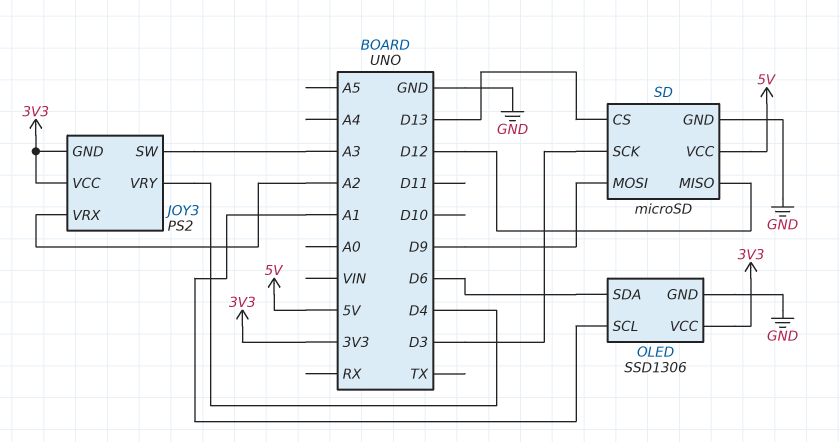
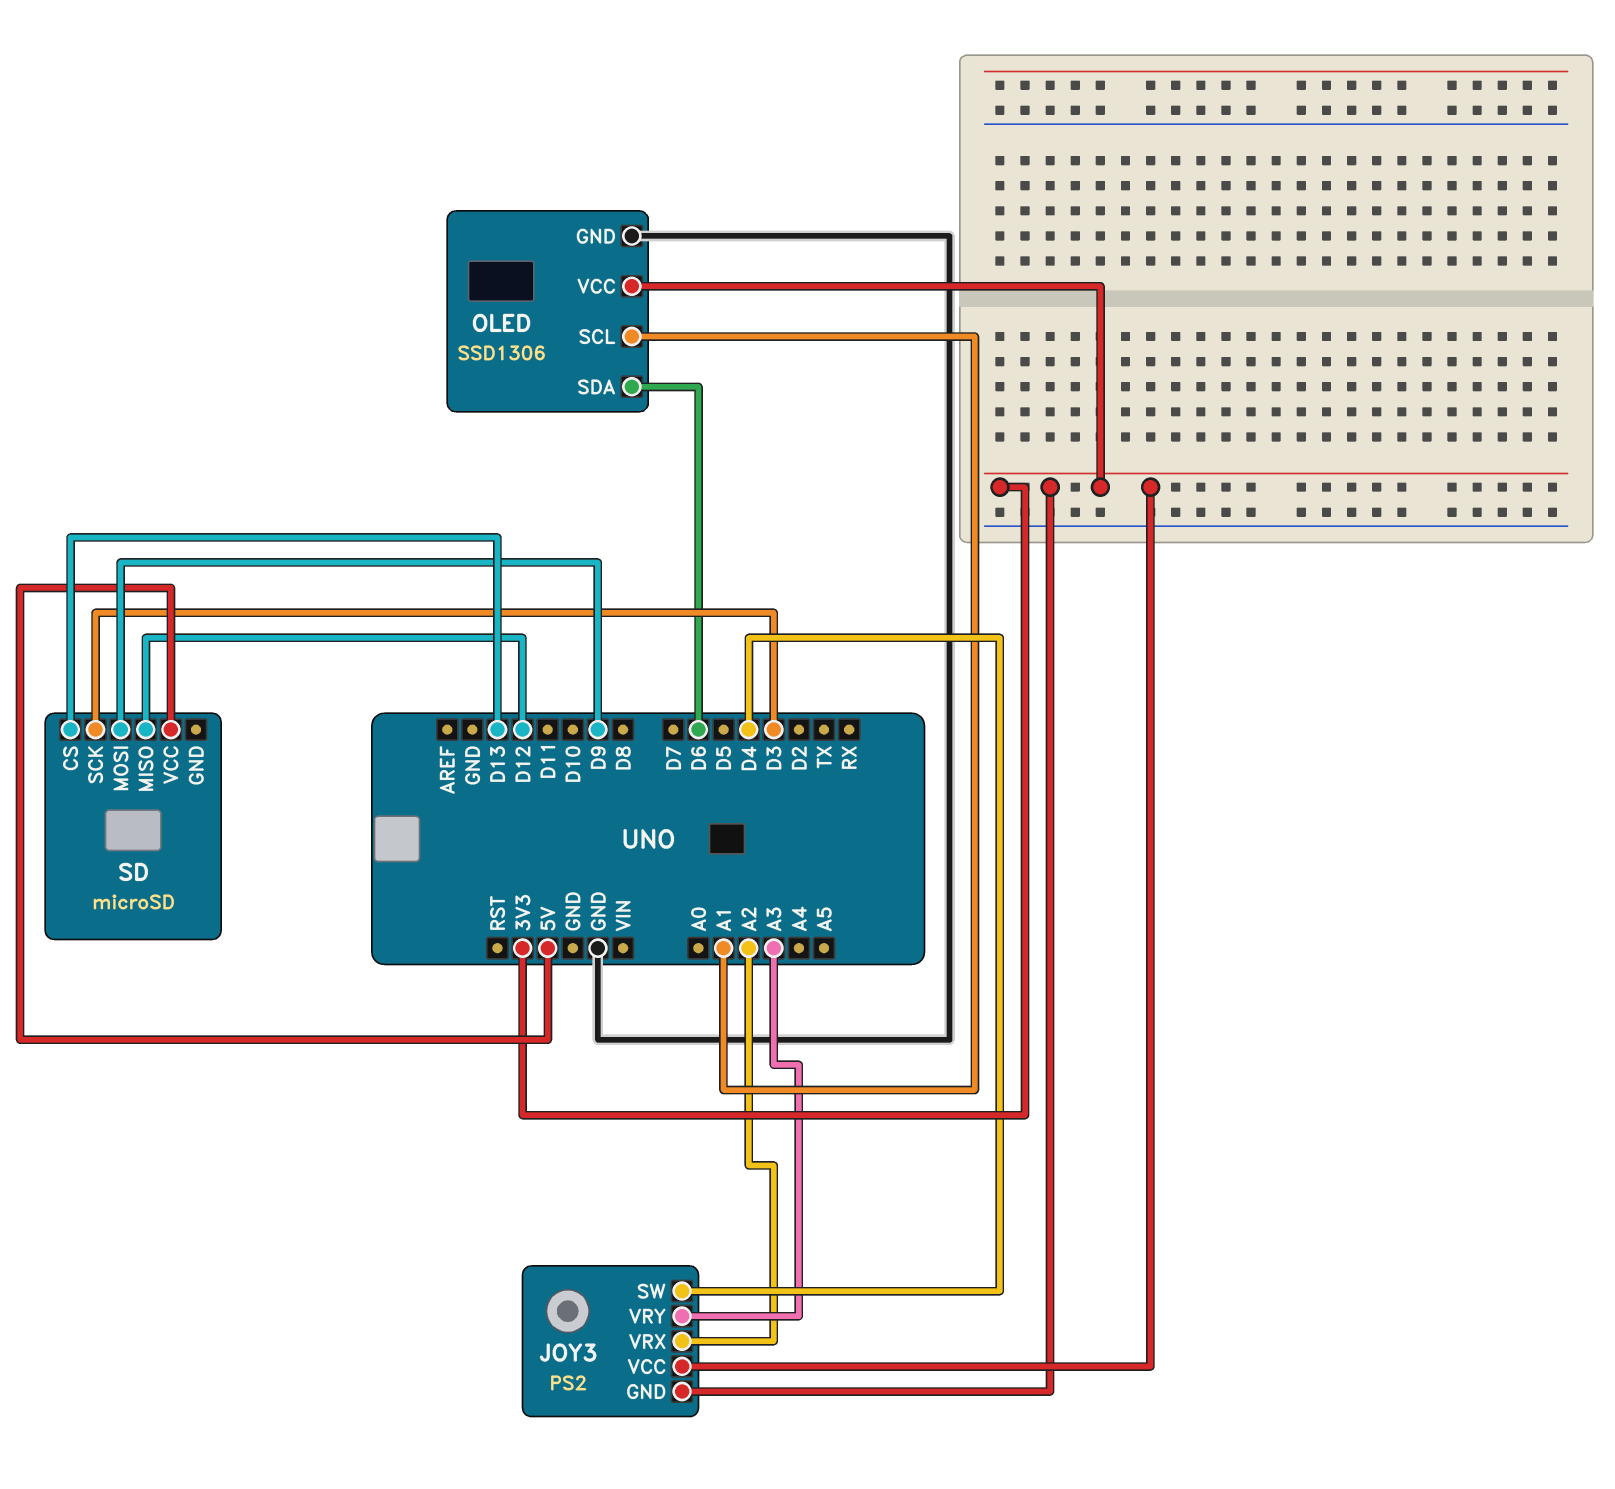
JOY3 pin SW: A3 -> D4
JOY3 pin VRY: D4 -> A3
SD pin GND: GND -> none

